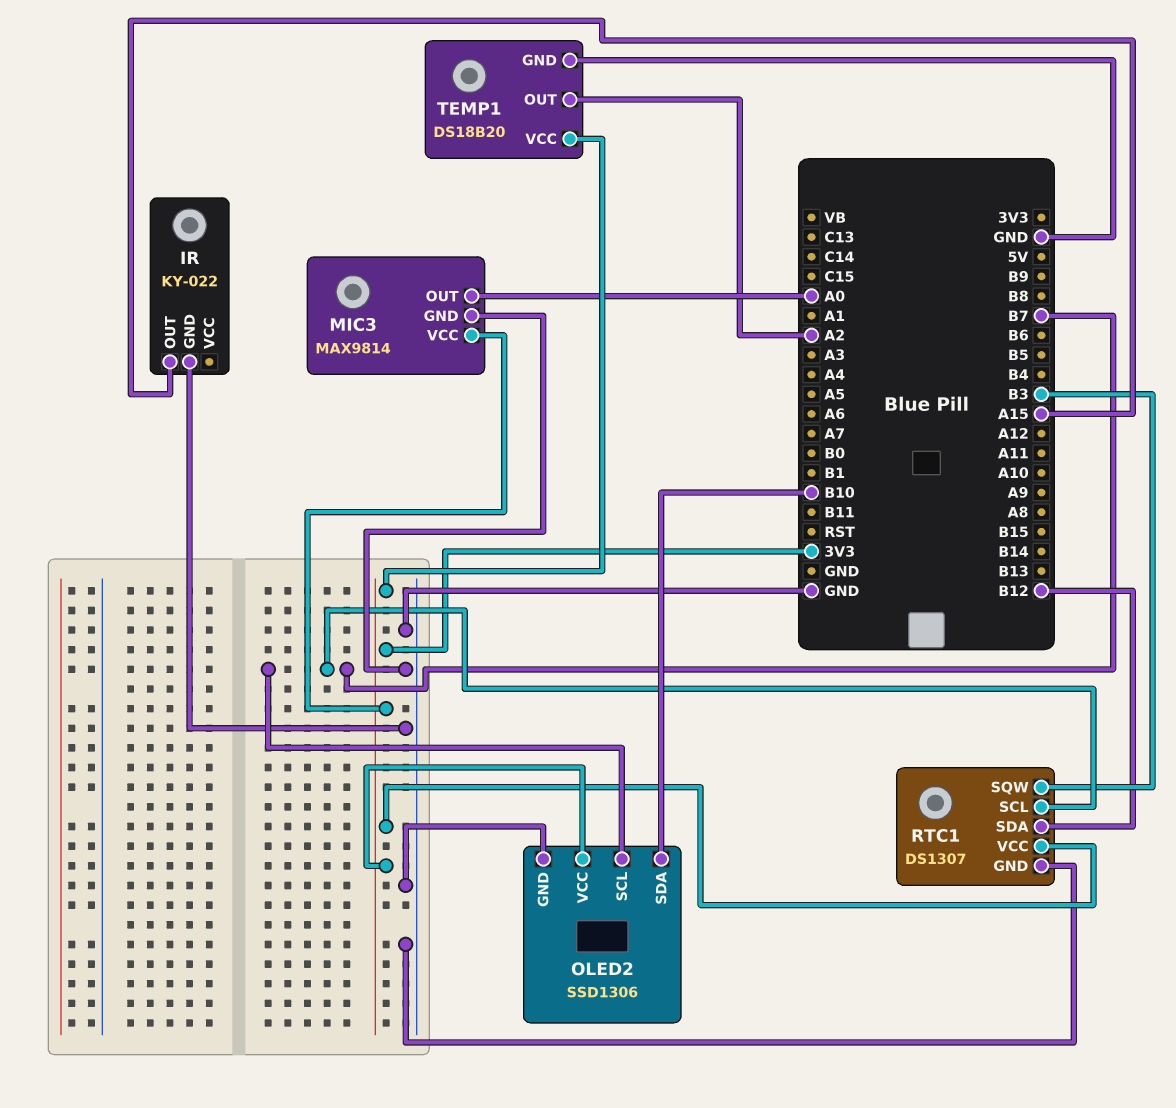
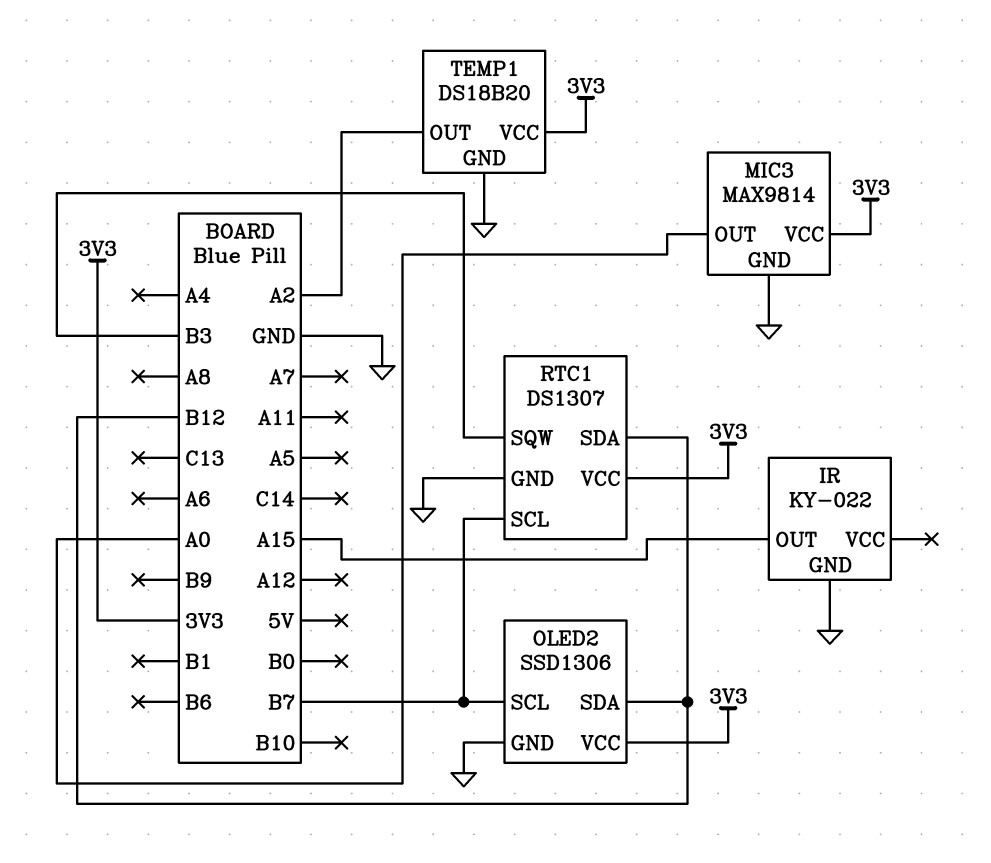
OLED2 pin SDA: B10 -> B12

